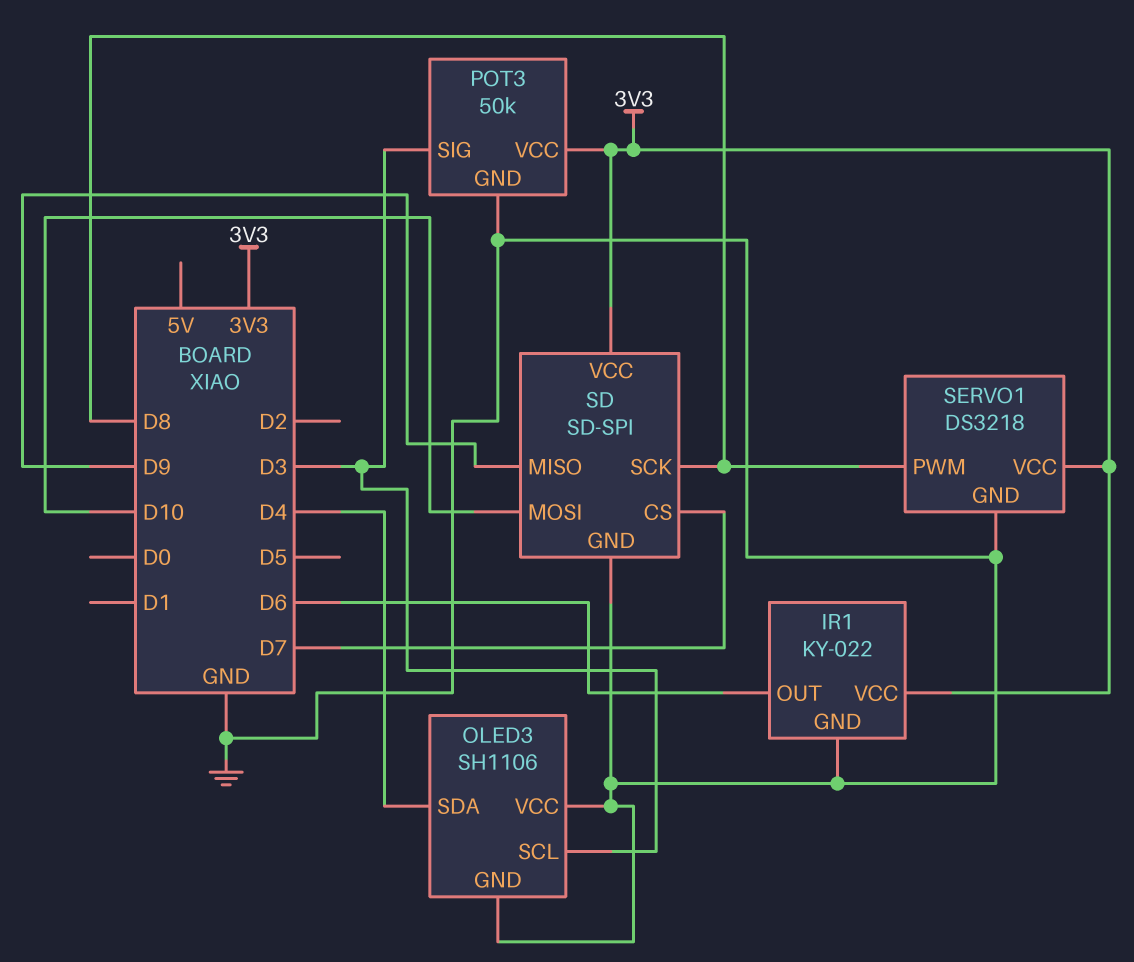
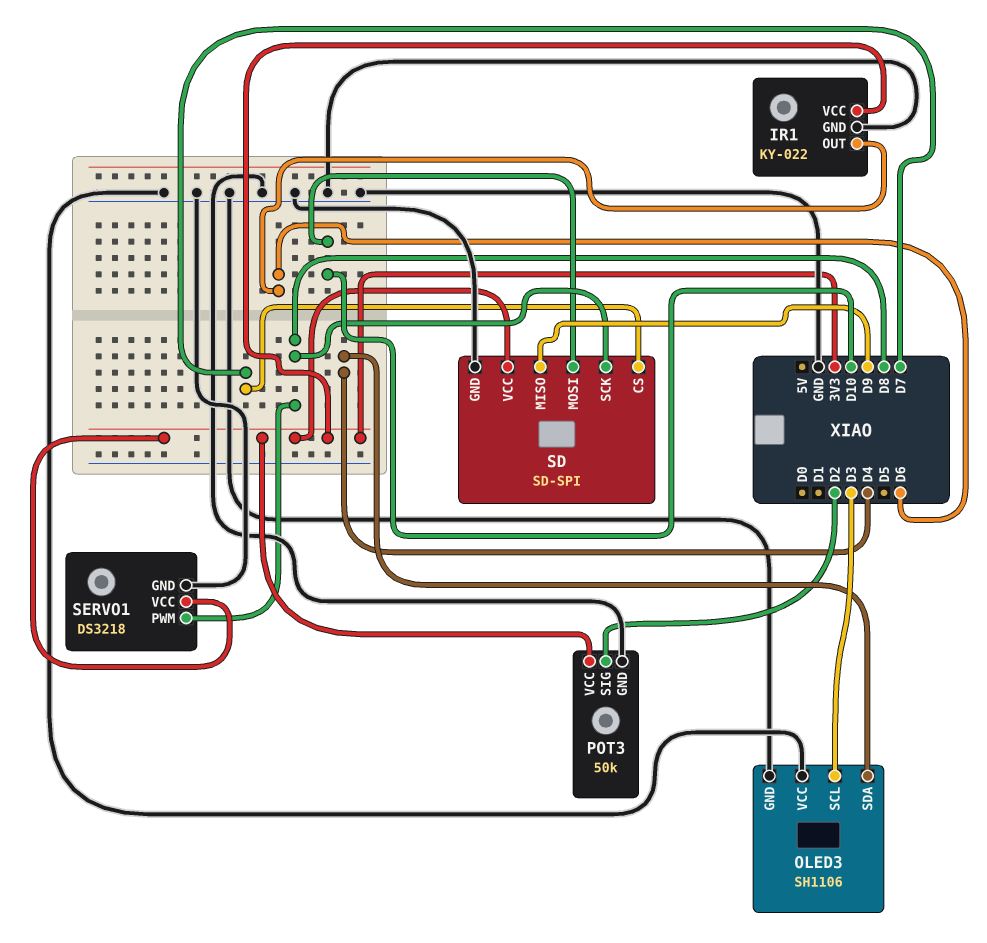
POT3 pin SIG: D3 -> D2

